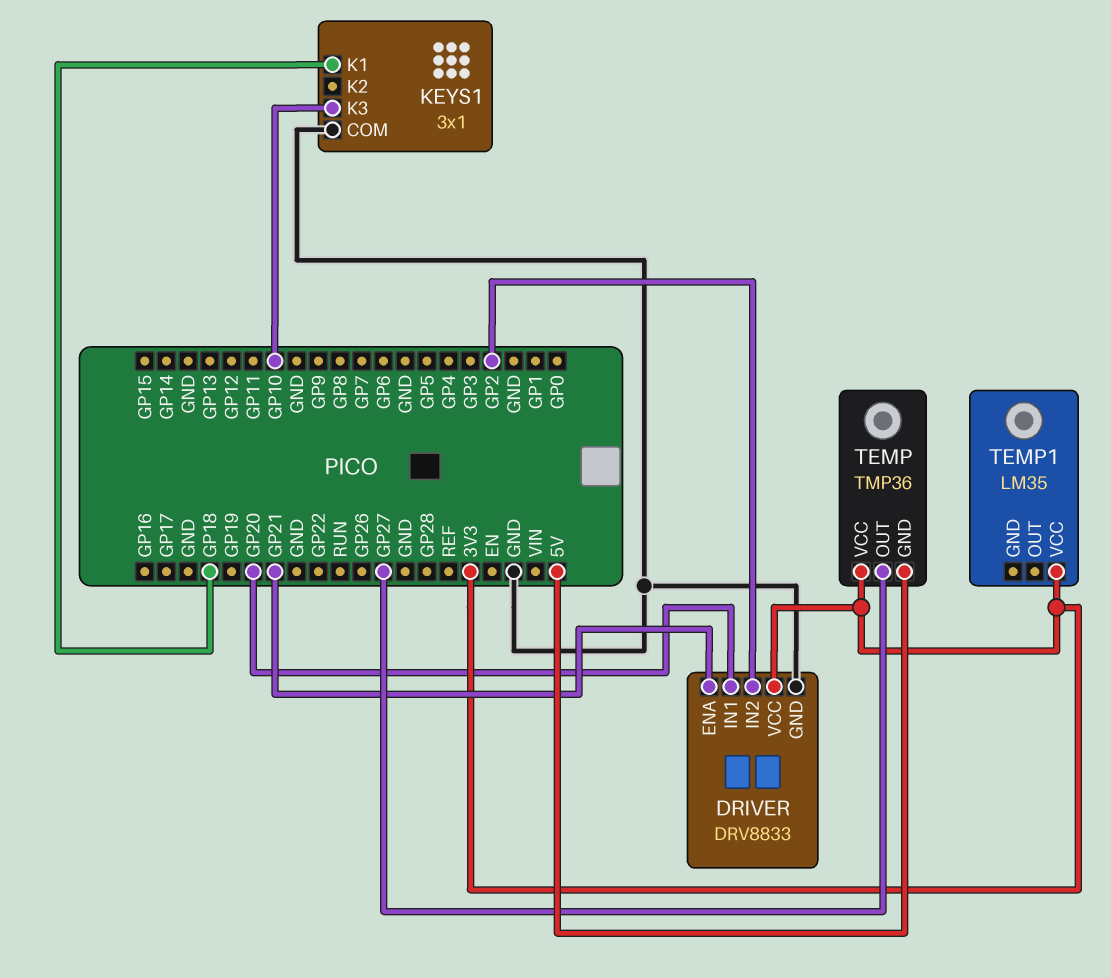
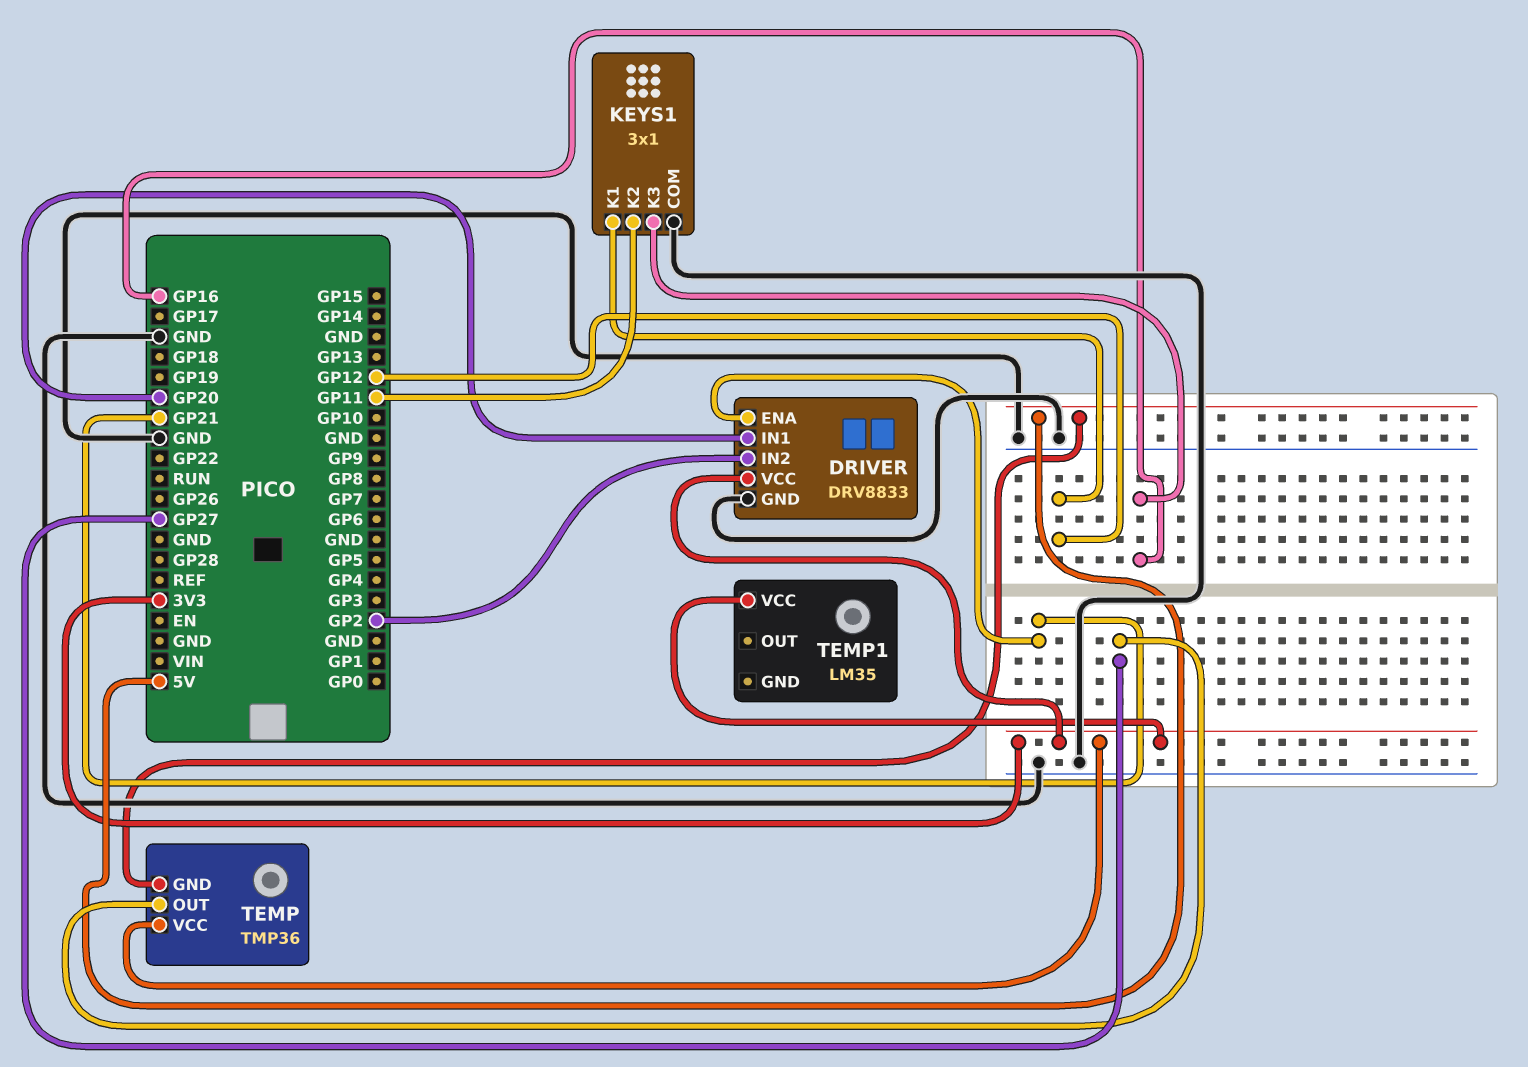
KEYS1 pin K1: GP18 -> GP12
KEYS1 pin K2: none -> GP11
KEYS1 pin K3: GP10 -> GP16

